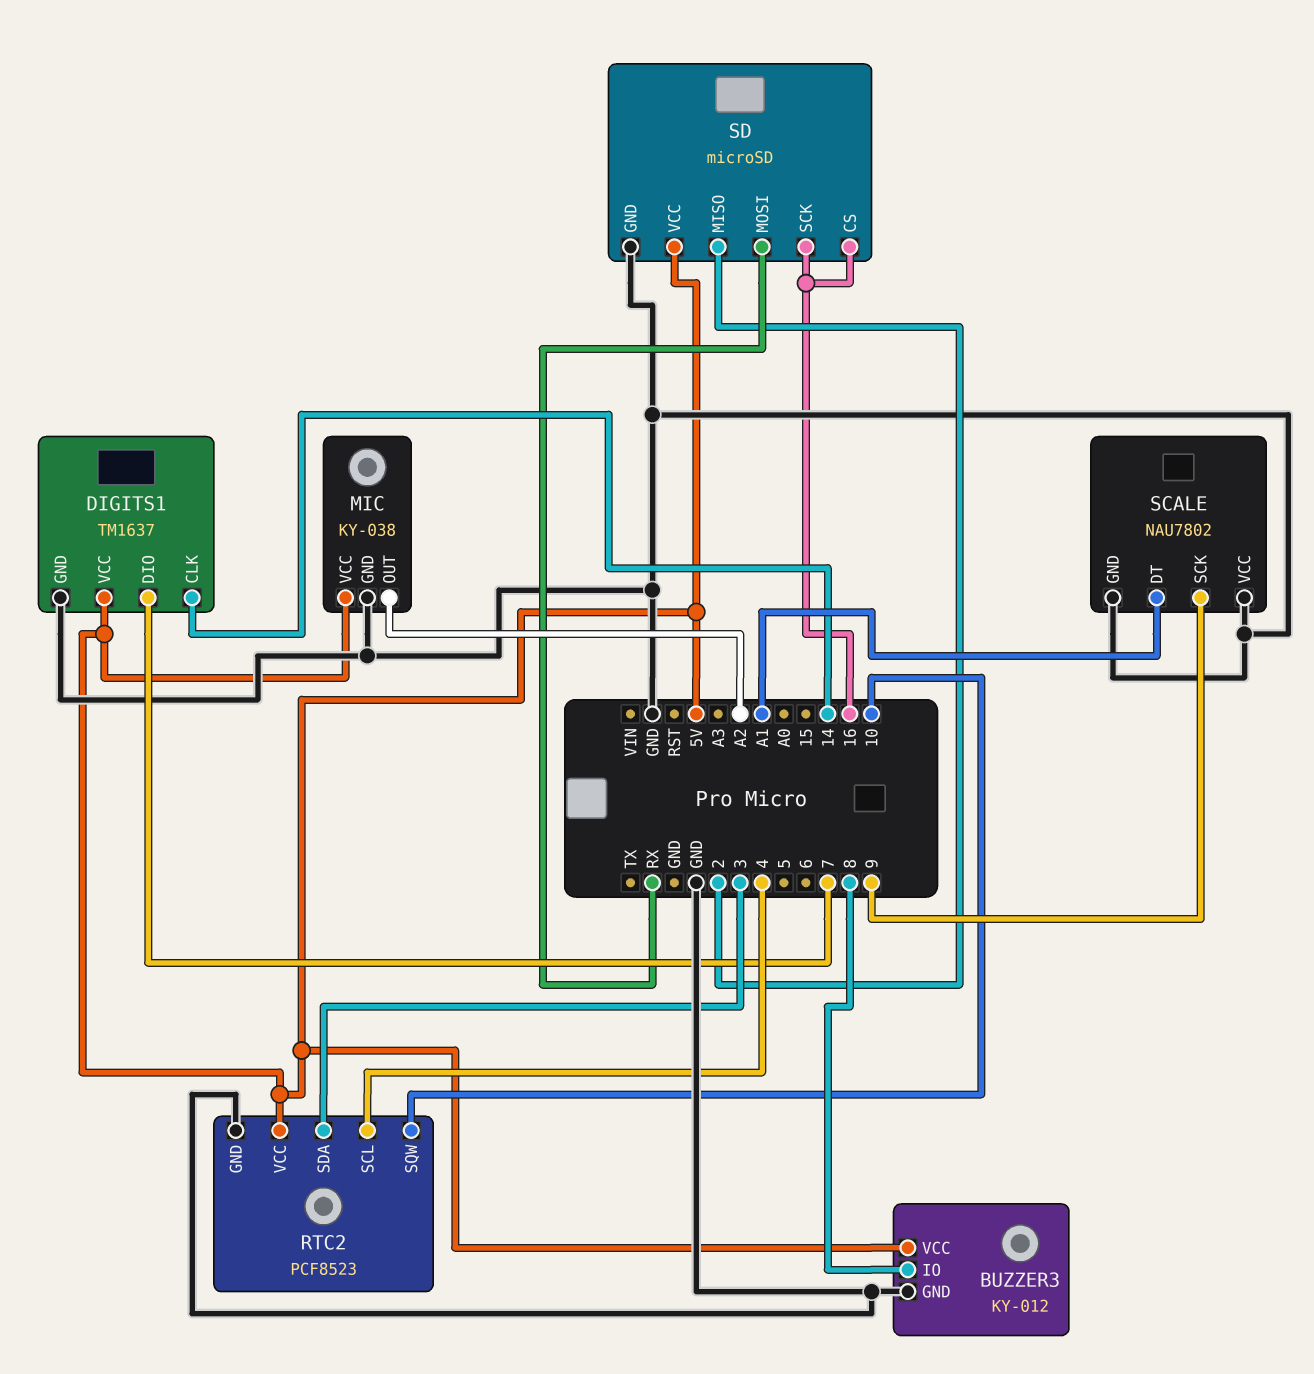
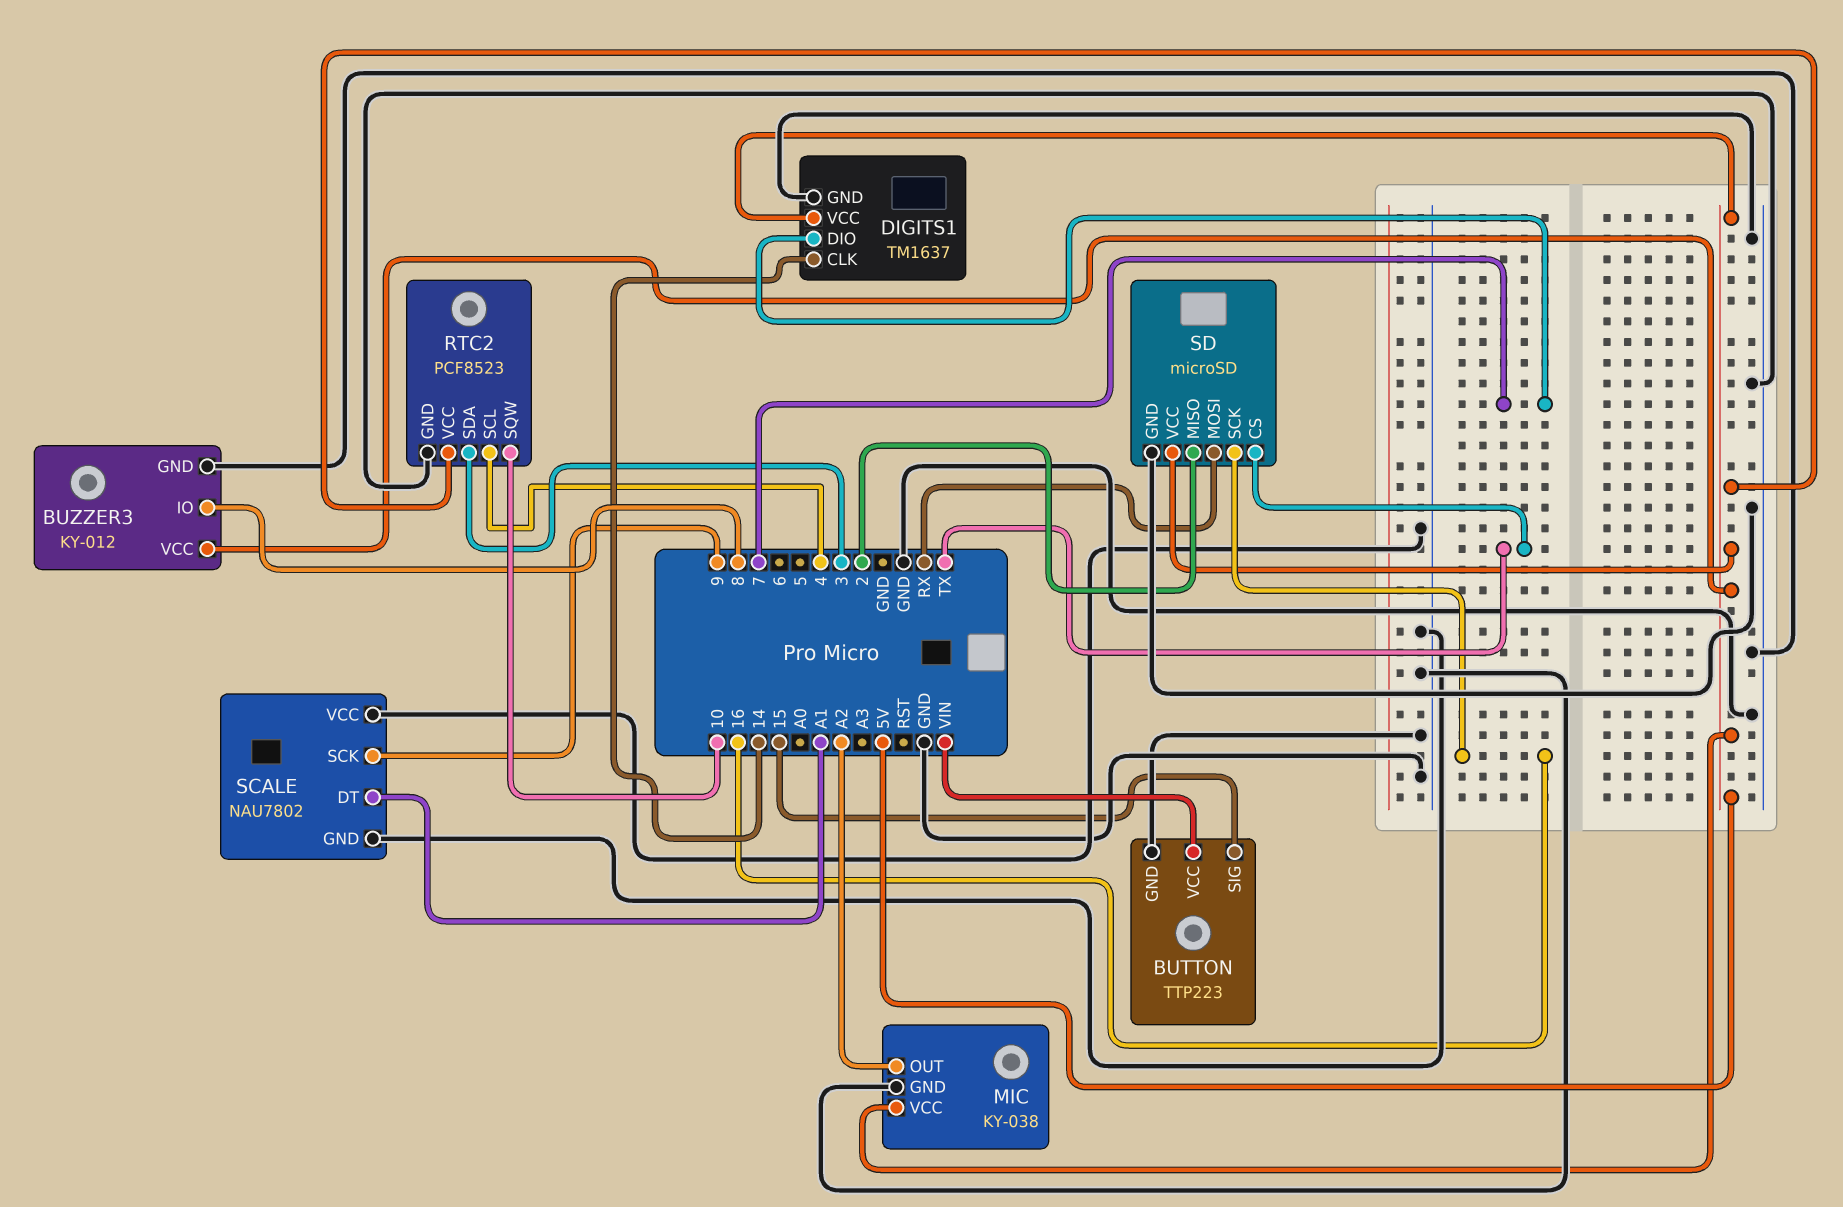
BUTTON: none -> TTP223
BUTTON pin GND: none -> GND
BUTTON pin SIG: none -> 15
BUTTON pin VCC: none -> VIN
SD pin CS: 16 -> TX

